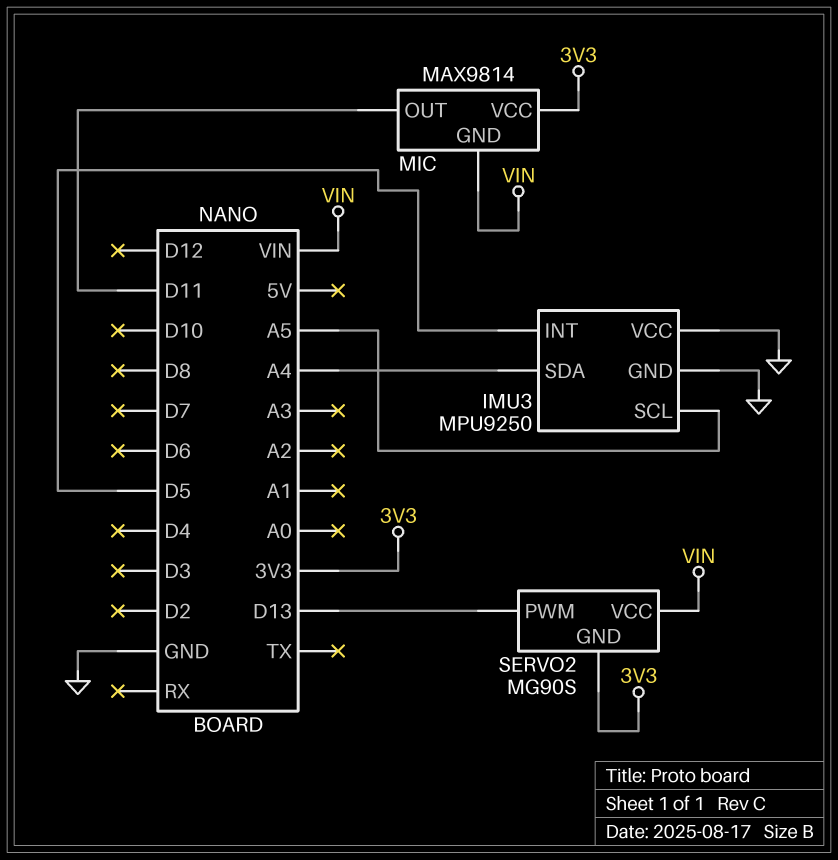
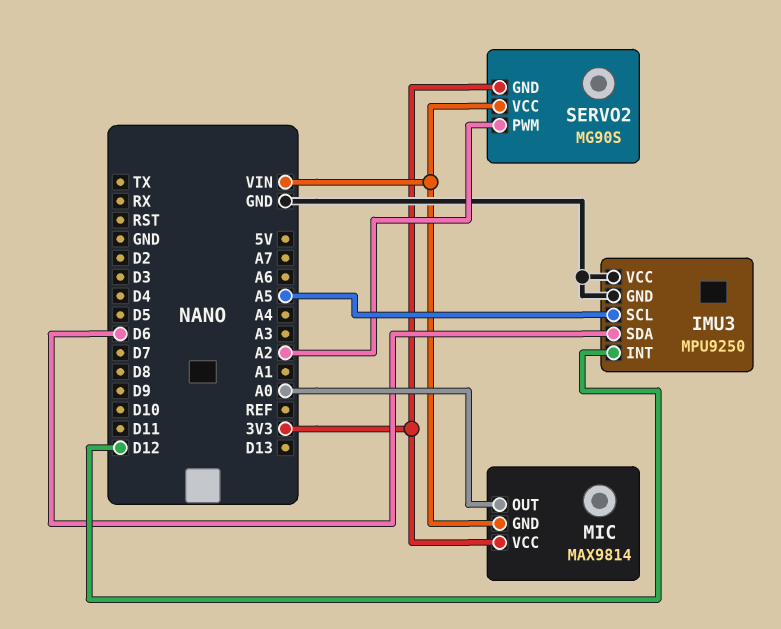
IMU3 pin INT: D5 -> D12
IMU3 pin SDA: A4 -> D6
MIC pin OUT: D11 -> A0
SERVO2 pin PWM: D13 -> A2

